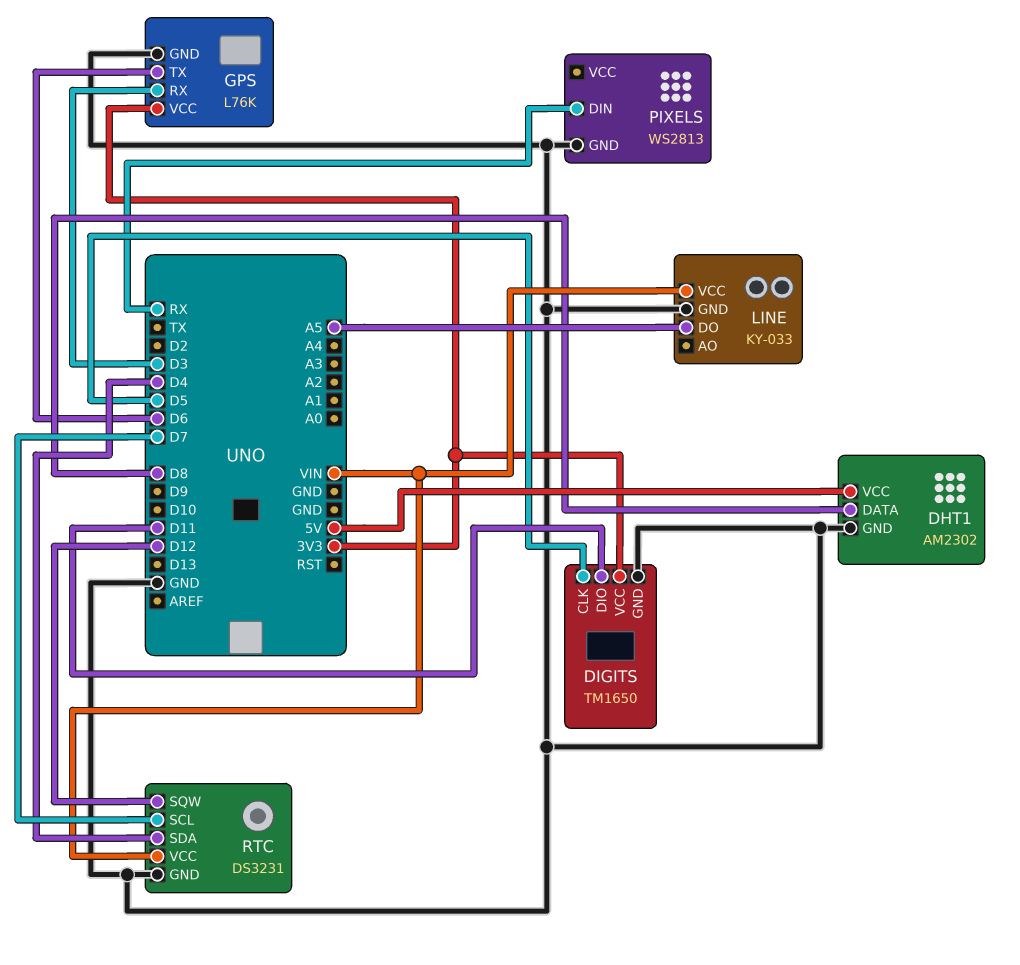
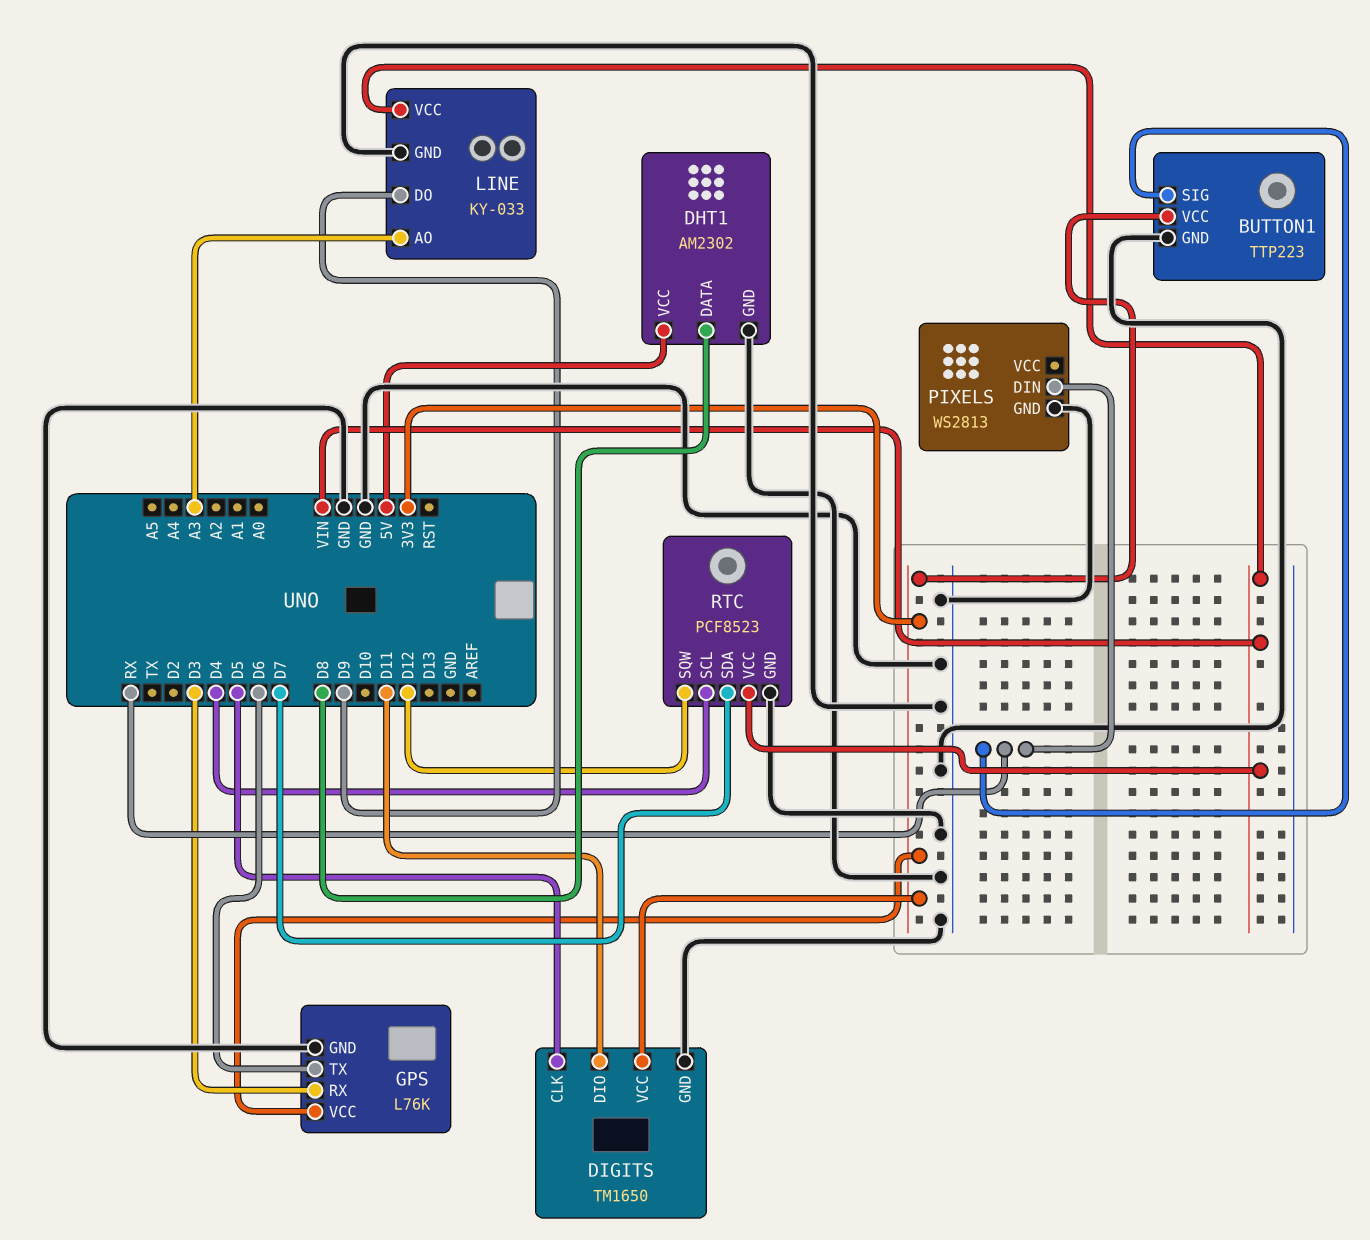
BUTTON1: none -> TTP223
BUTTON1 pin GND: none -> GND
BUTTON1 pin SIG: none -> RX
BUTTON1 pin VCC: none -> 3V3
LINE pin AO: none -> A3
LINE pin DO: A5 -> D9
RTC: DS3231 -> PCF8523
RTC pin SCL: D7 -> D4
RTC pin SDA: D4 -> D7

